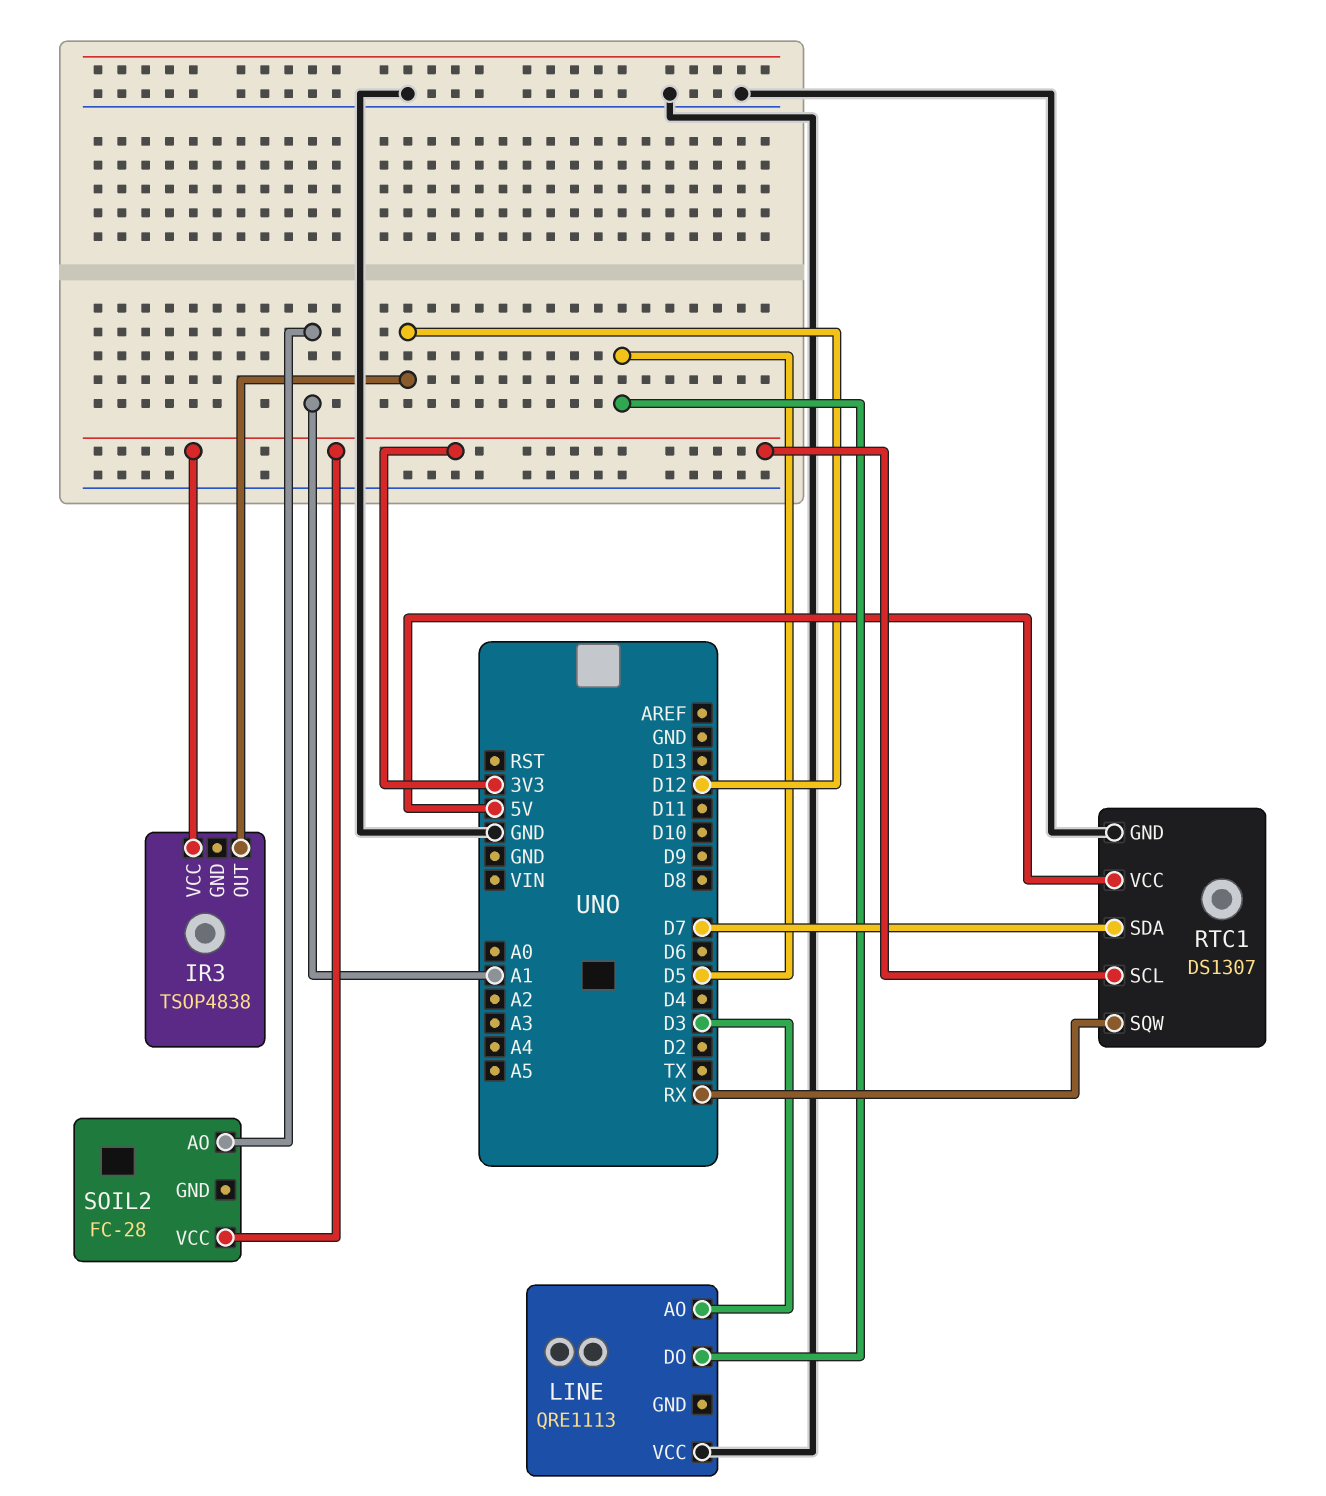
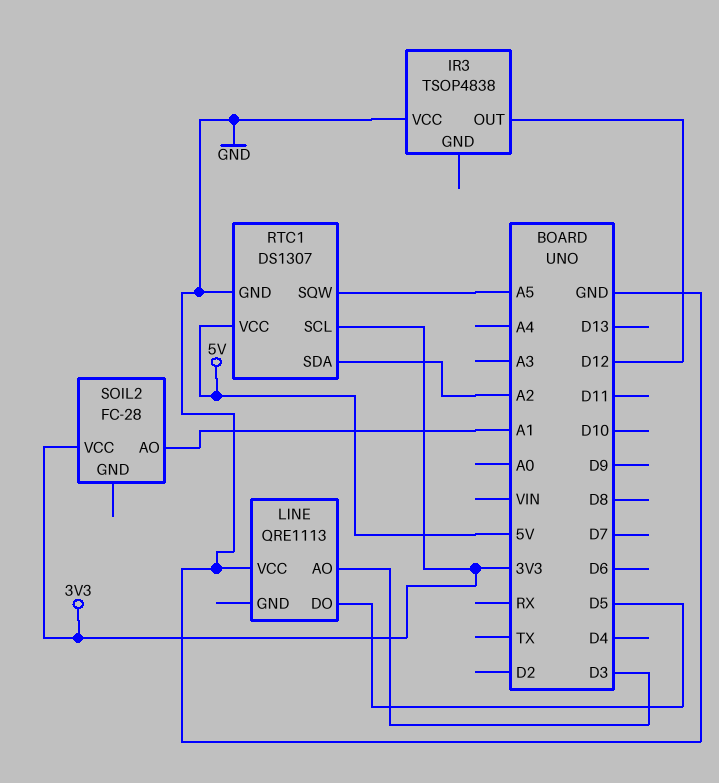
IR3 pin VCC: 3V3 -> GND
RTC1 pin SDA: D7 -> A2
RTC1 pin SQW: RX -> A5

